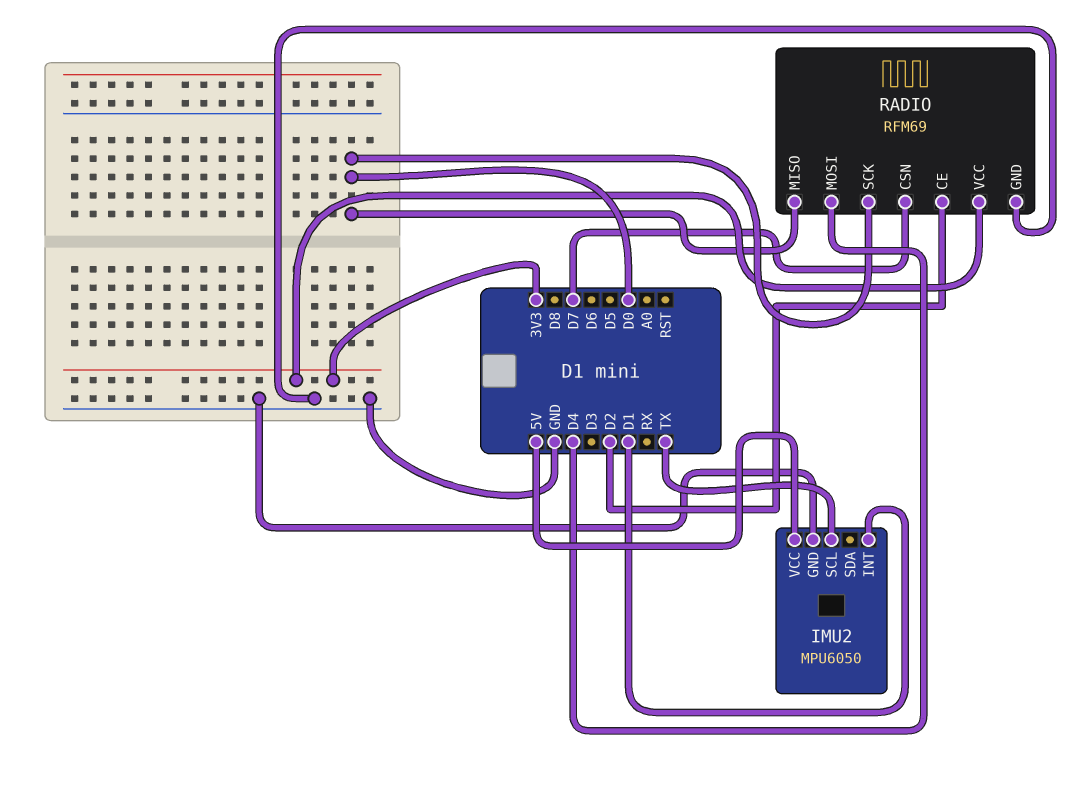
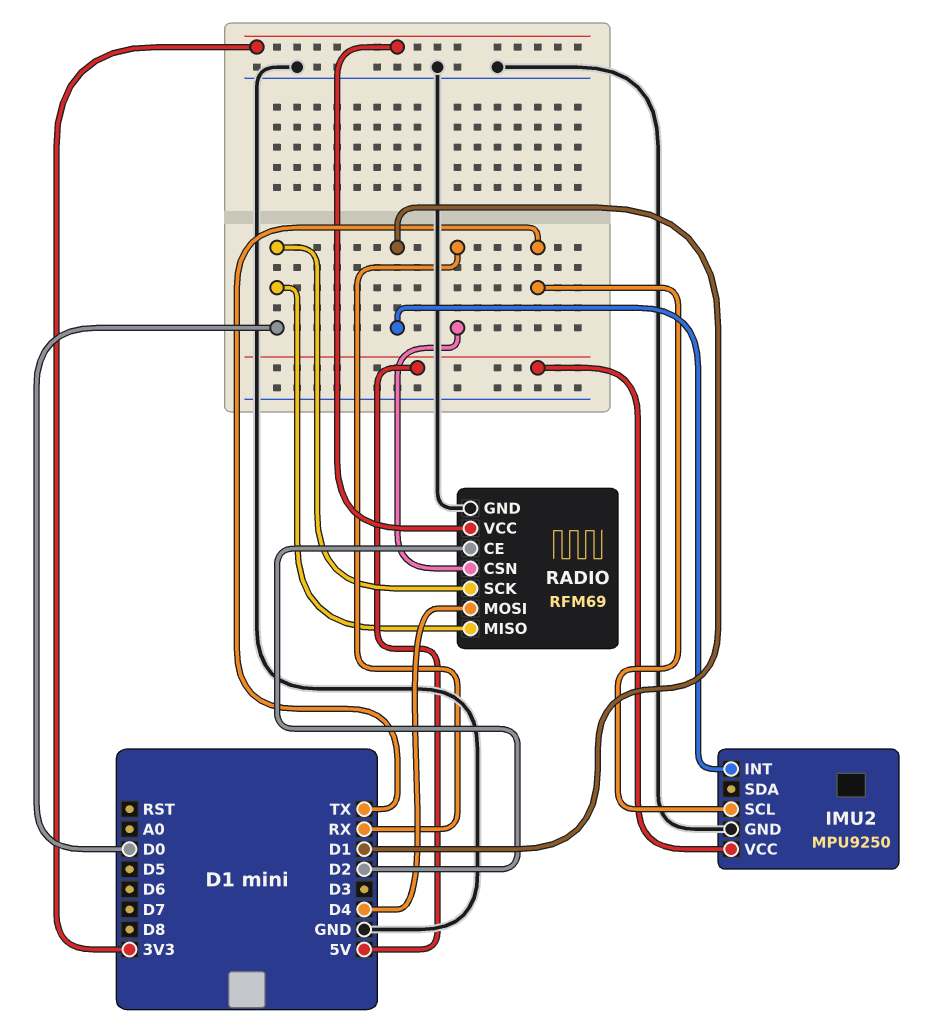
IMU2: MPU6050 -> MPU9250
RADIO pin CSN: D7 -> RX

